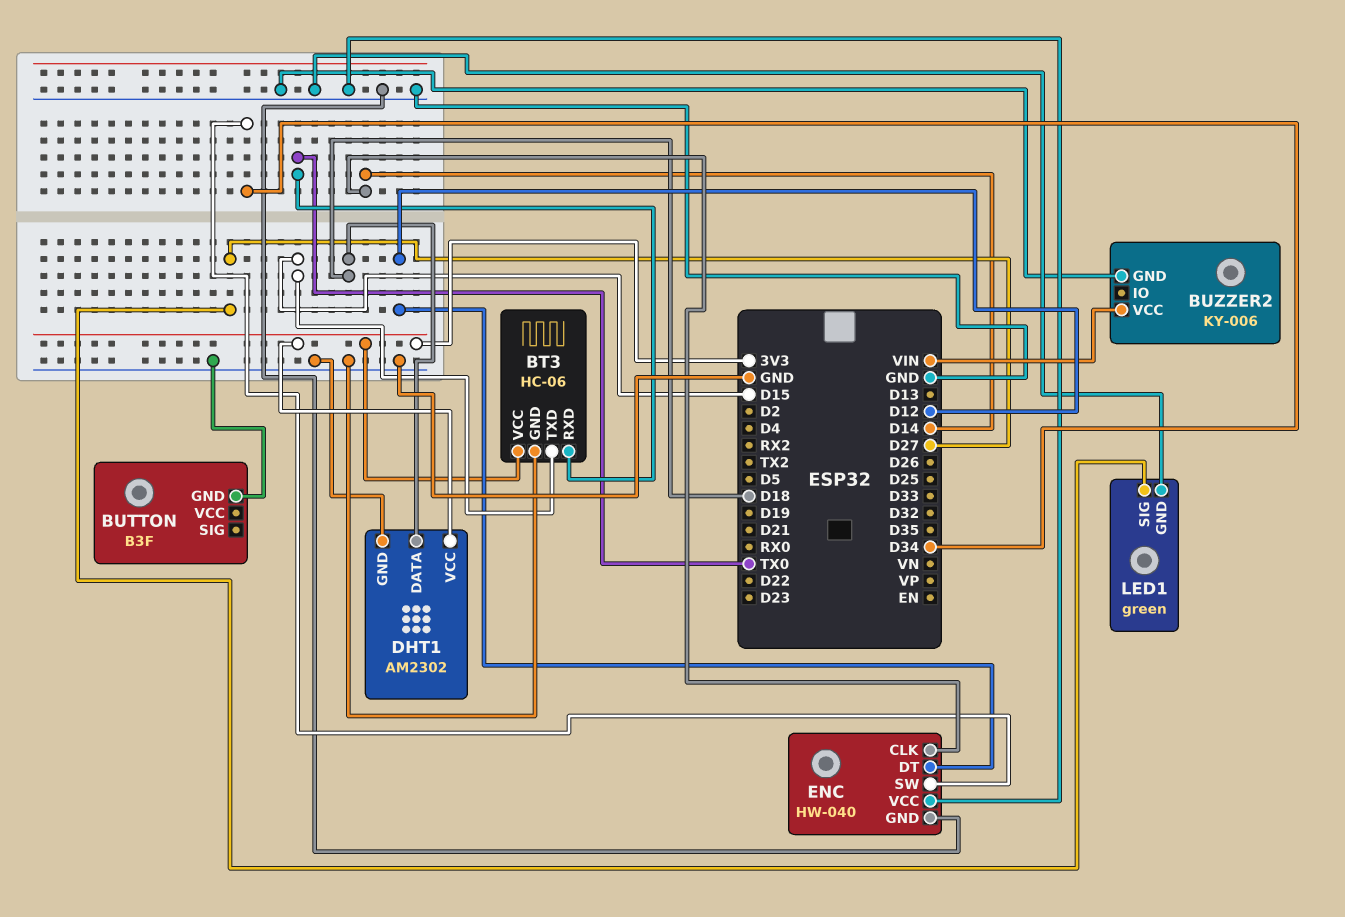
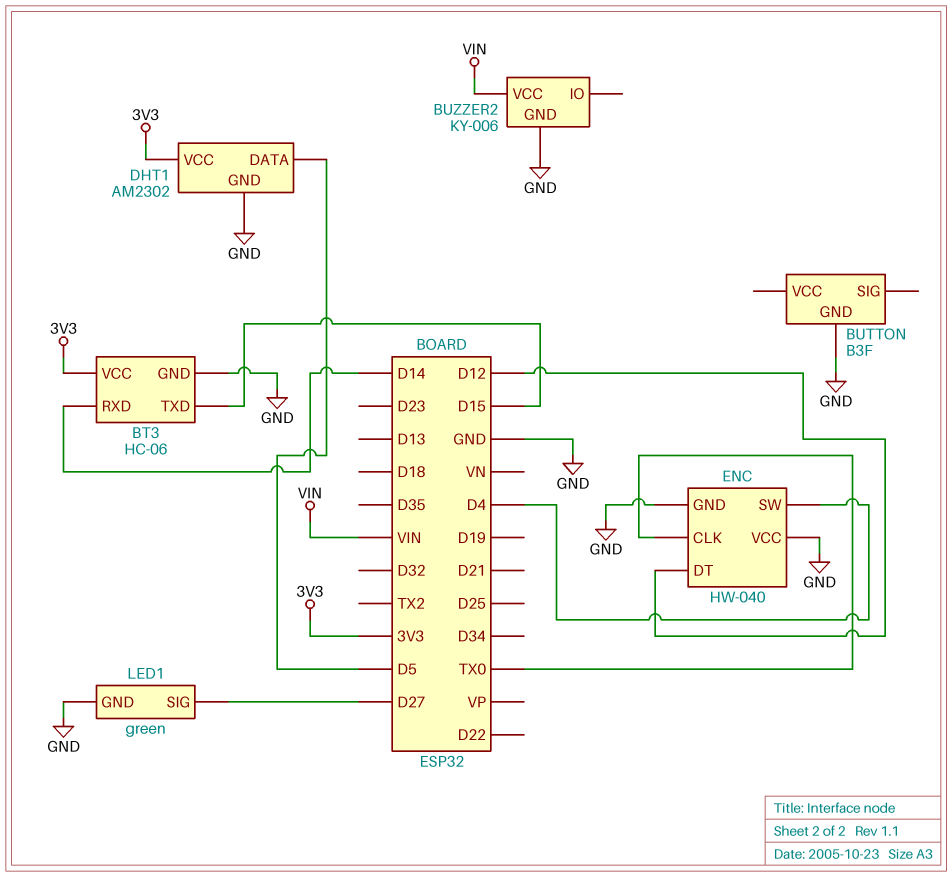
BT3 pin RXD: TX0 -> D14
DHT1 pin DATA: D18 -> D5
ENC pin CLK: D14 -> TX0
ENC pin SW: D34 -> D4

